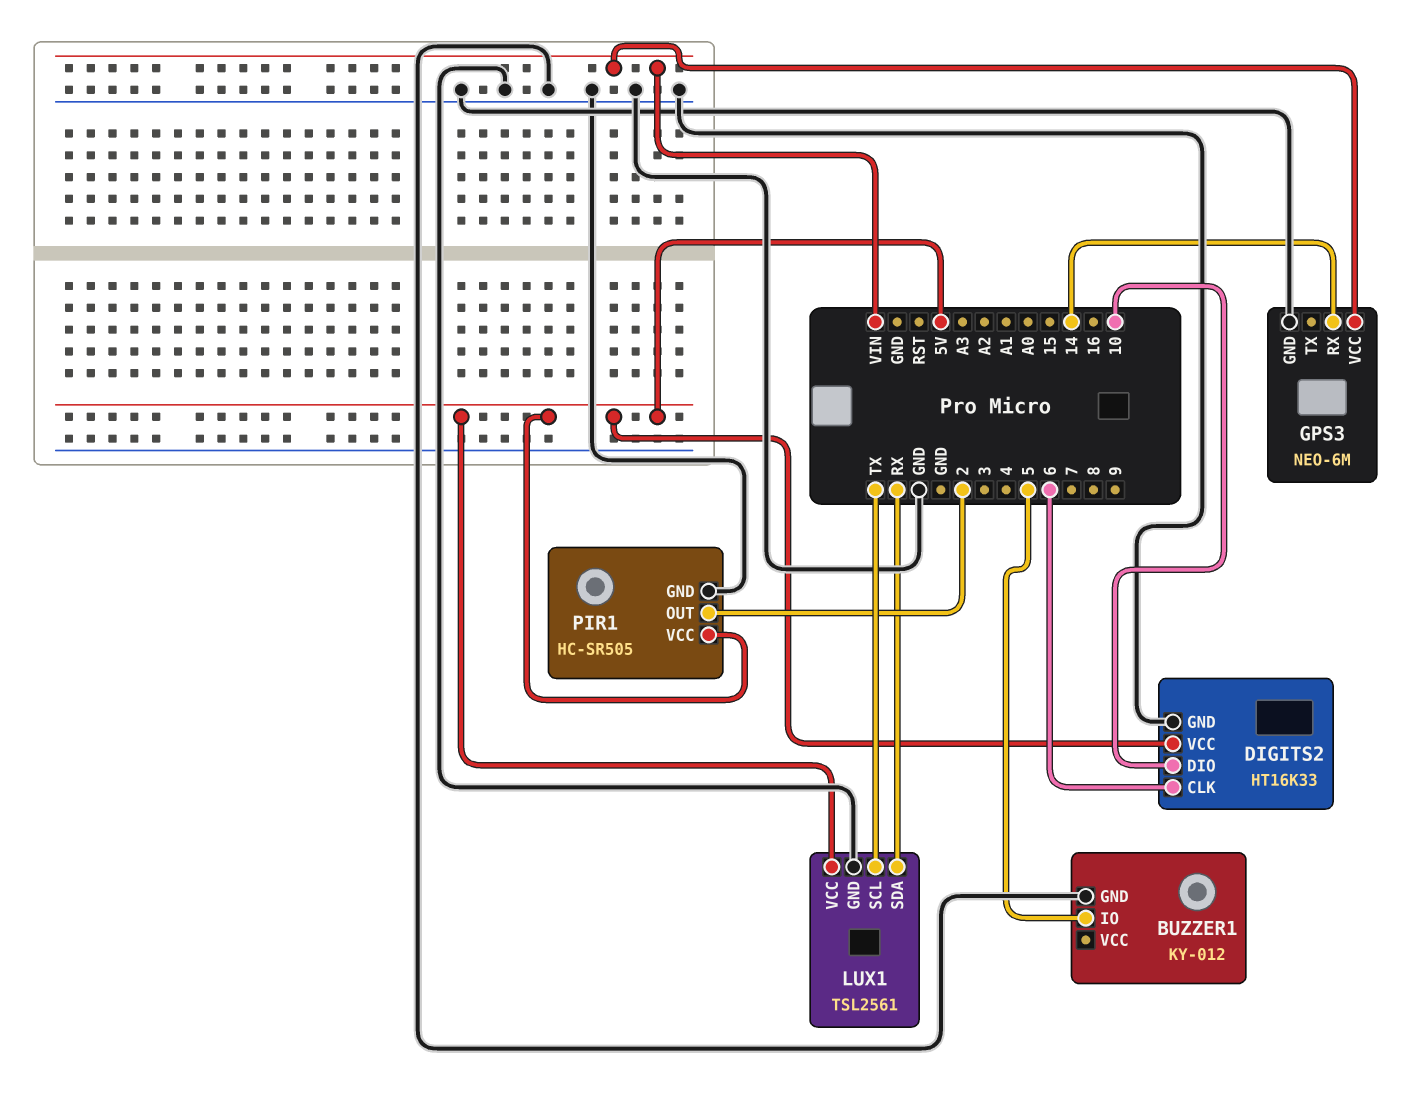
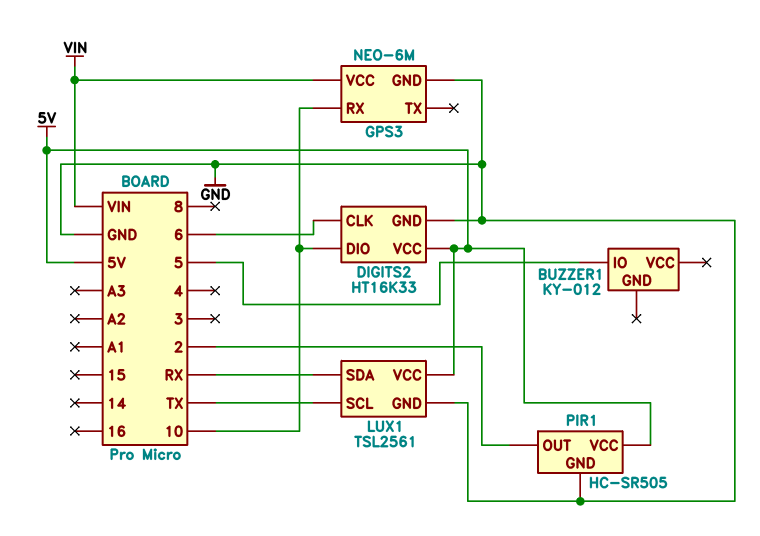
BUZZER1 pin GND: GND -> none
GPS3 pin RX: 14 -> 10

